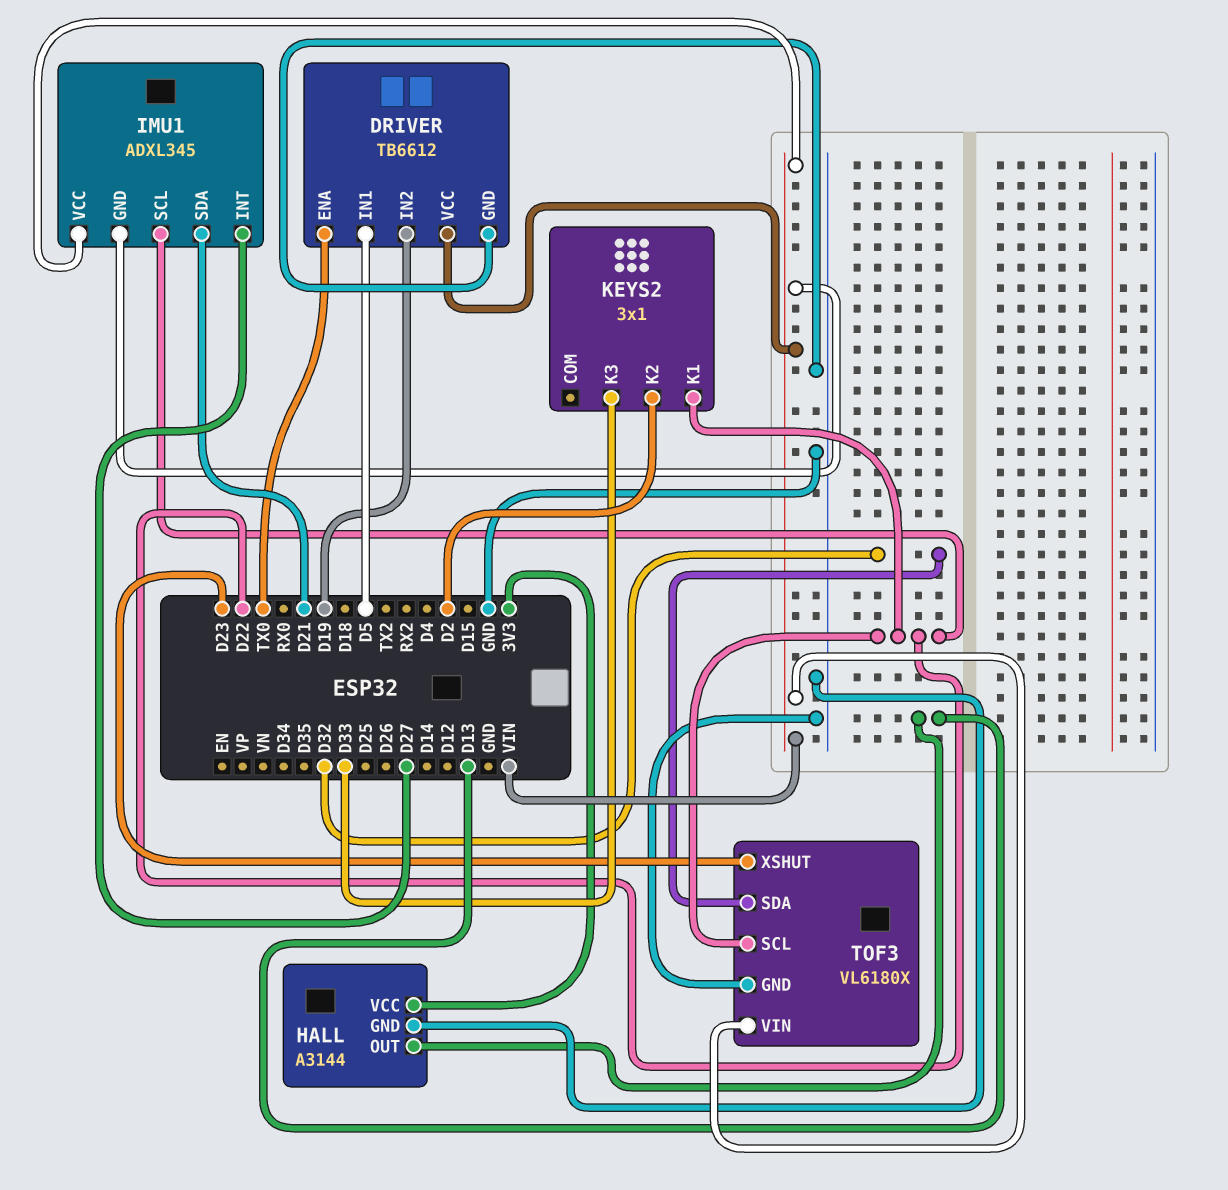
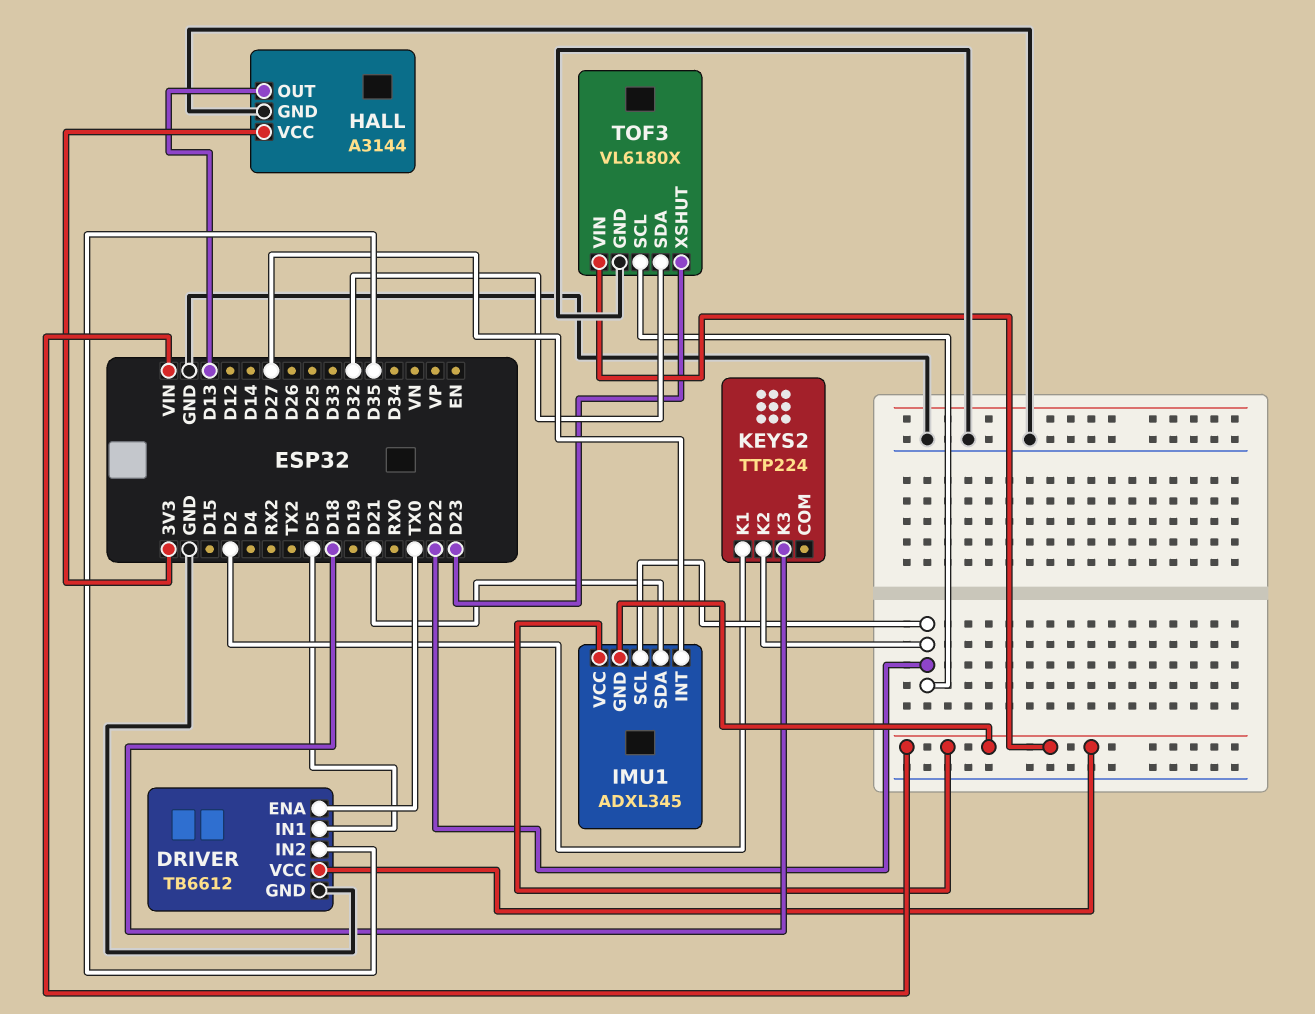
DRIVER pin IN2: D19 -> D35
KEYS2: 3x1 -> TTP224
KEYS2 pin K1: D22 -> D2
KEYS2 pin K2: D2 -> D22
KEYS2 pin K3: D33 -> D18

